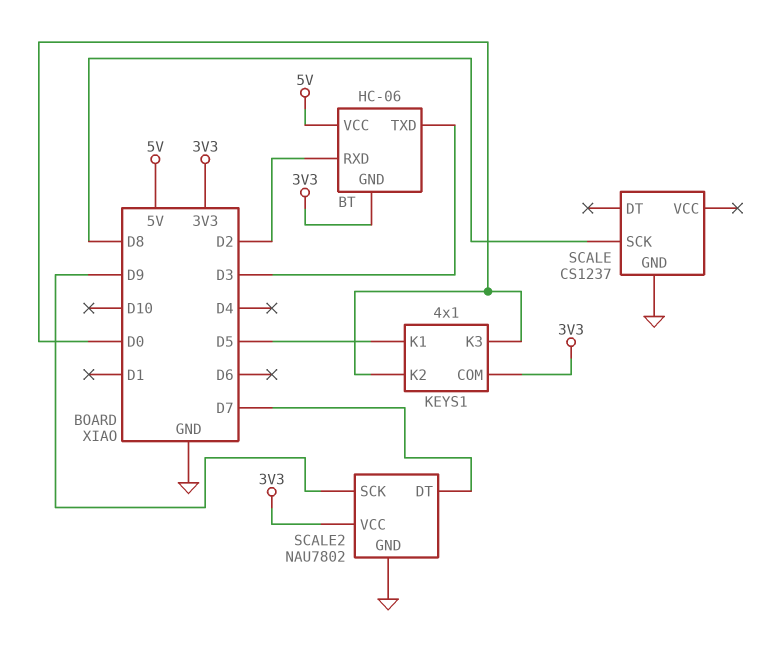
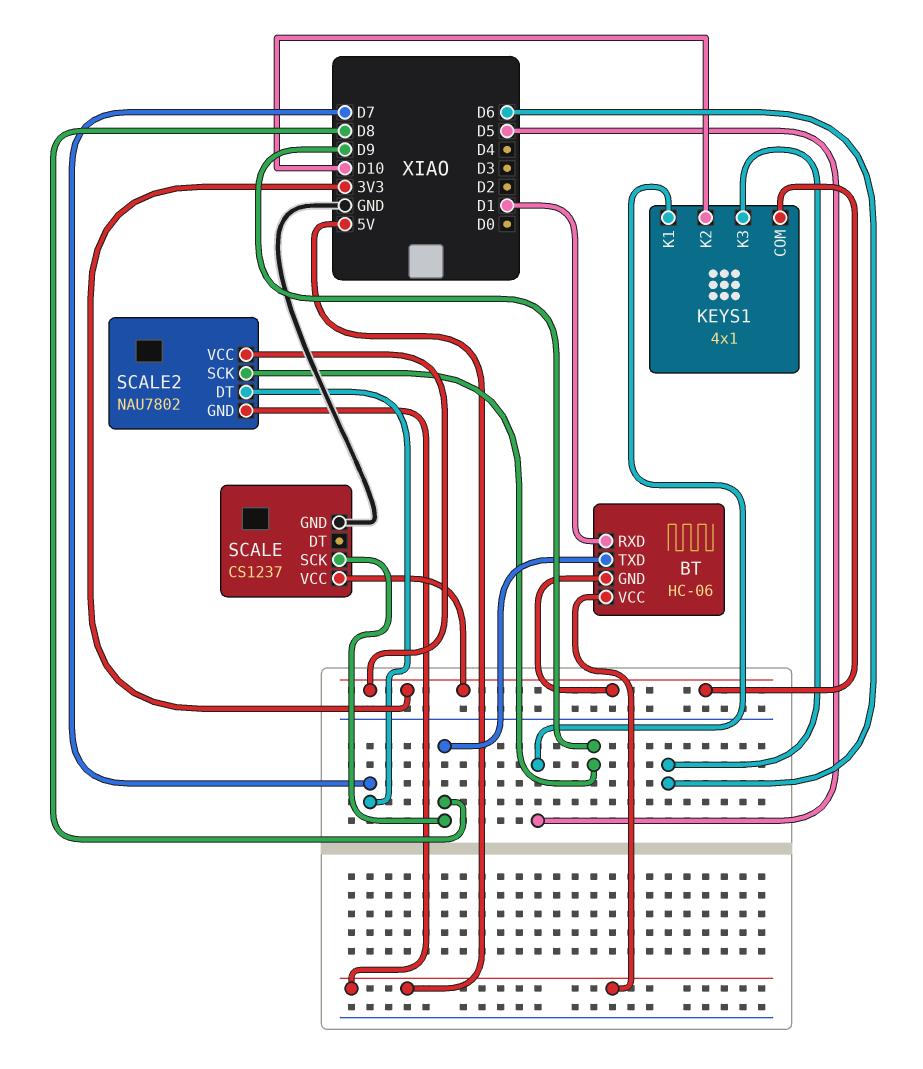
BT pin RXD: D2 -> D1
BT pin TXD: D3 -> D8
KEYS1 pin K2: D0 -> D10
KEYS1 pin K3: D0 -> D6
SCALE pin VCC: none -> 3V3
SCALE2 pin GND: GND -> 5V

